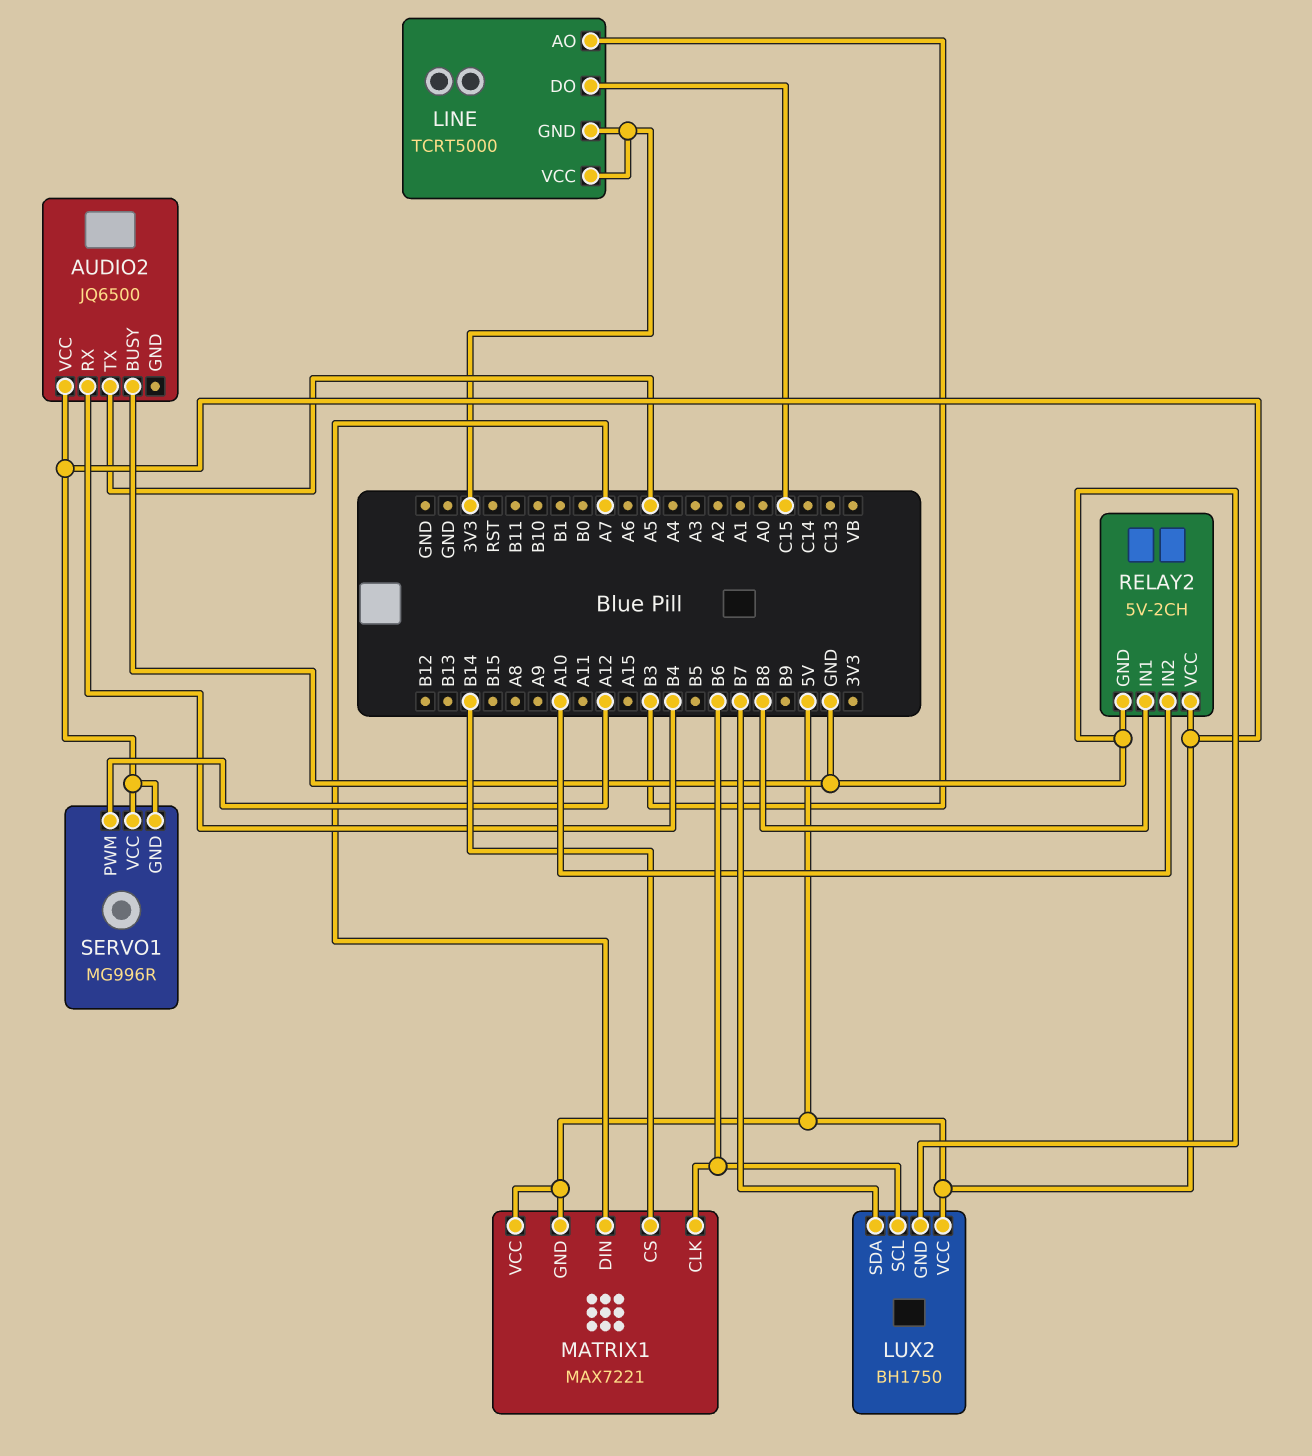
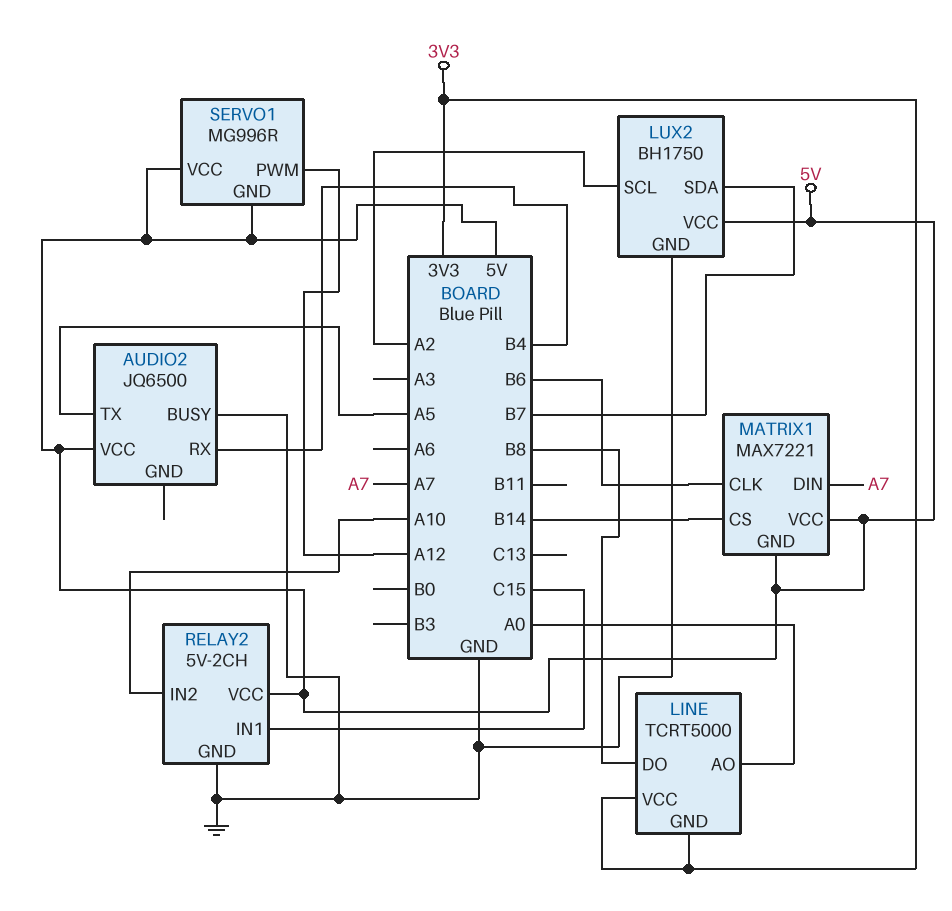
LINE pin AO: B3 -> A0
LINE pin DO: C15 -> B8
LUX2 pin SCL: B6 -> A2
RELAY2 pin IN1: B8 -> C15

